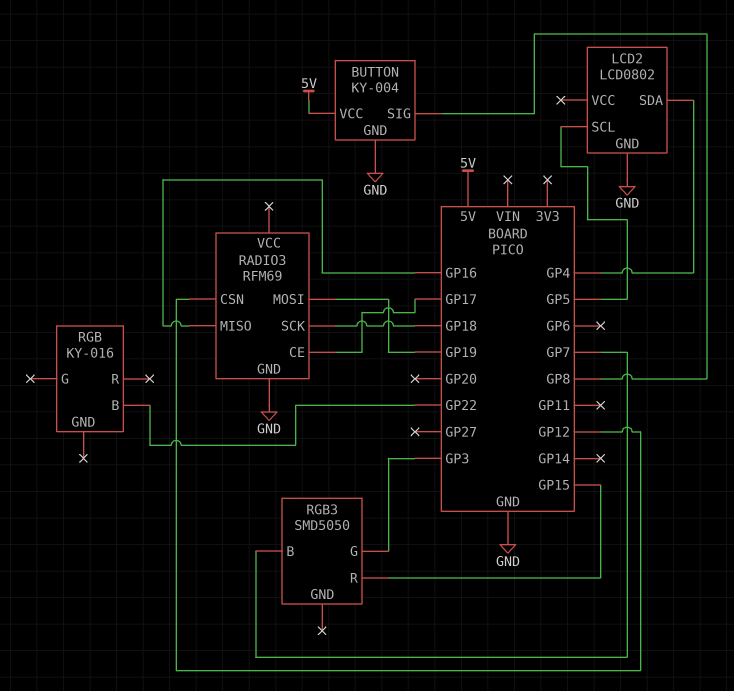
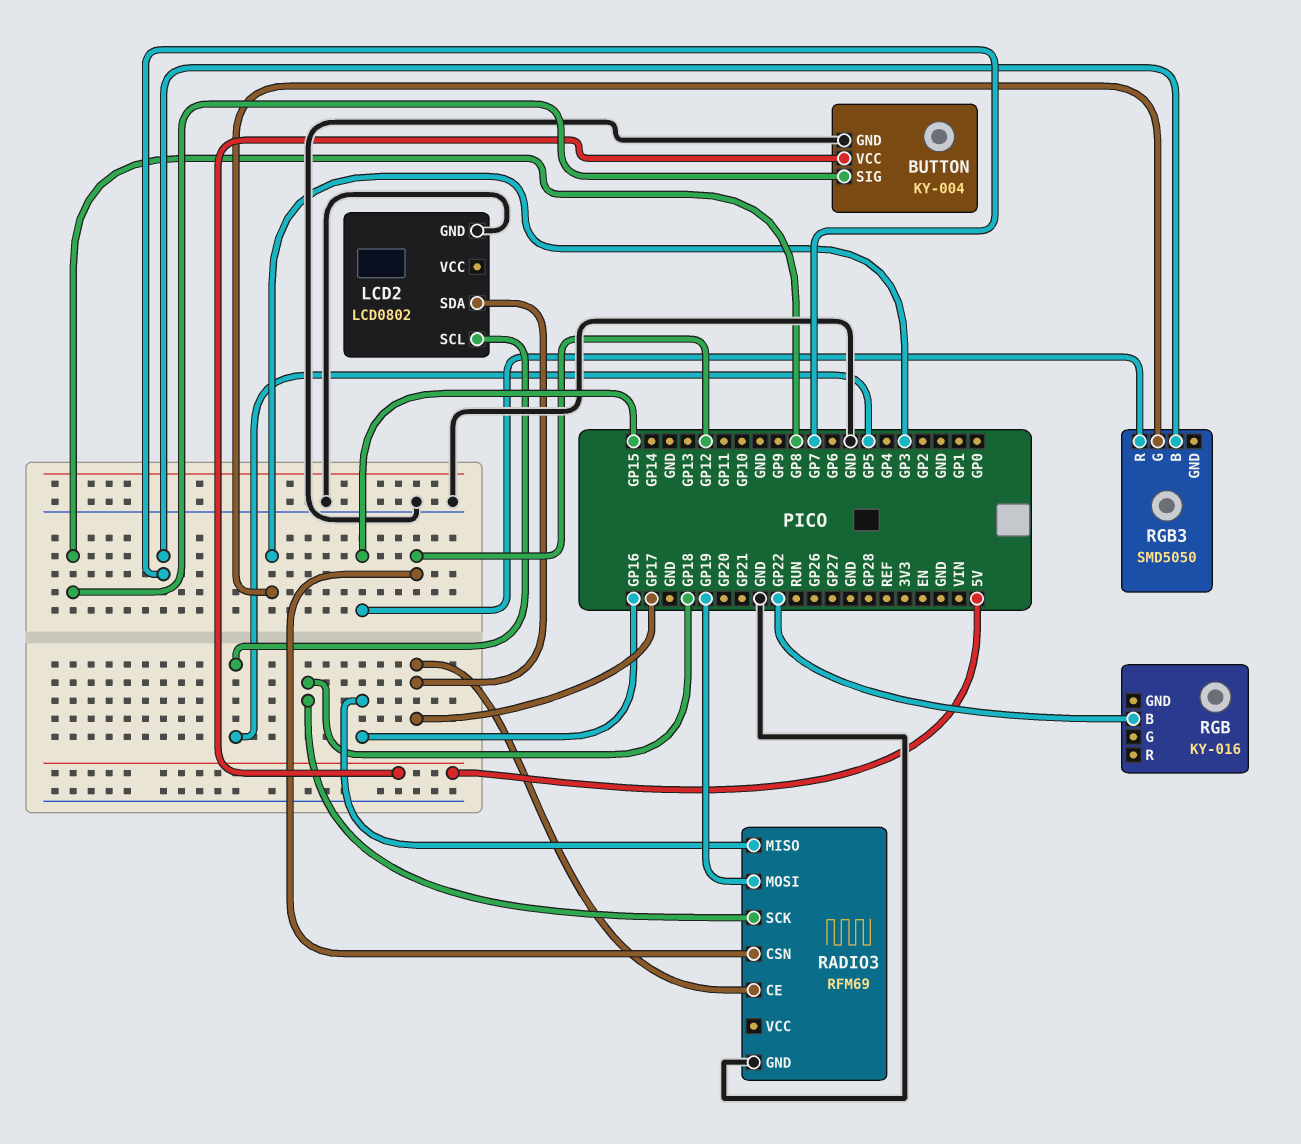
LCD2 pin SDA: GP4 -> GP17

